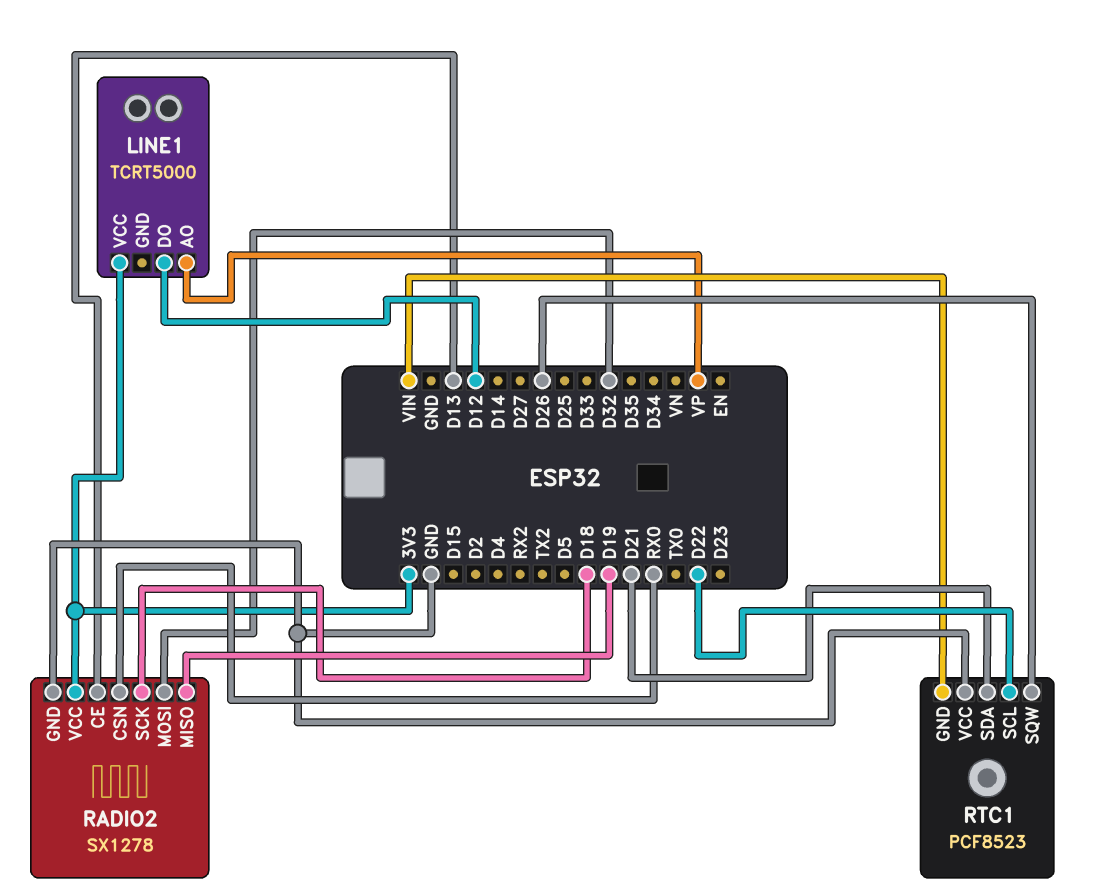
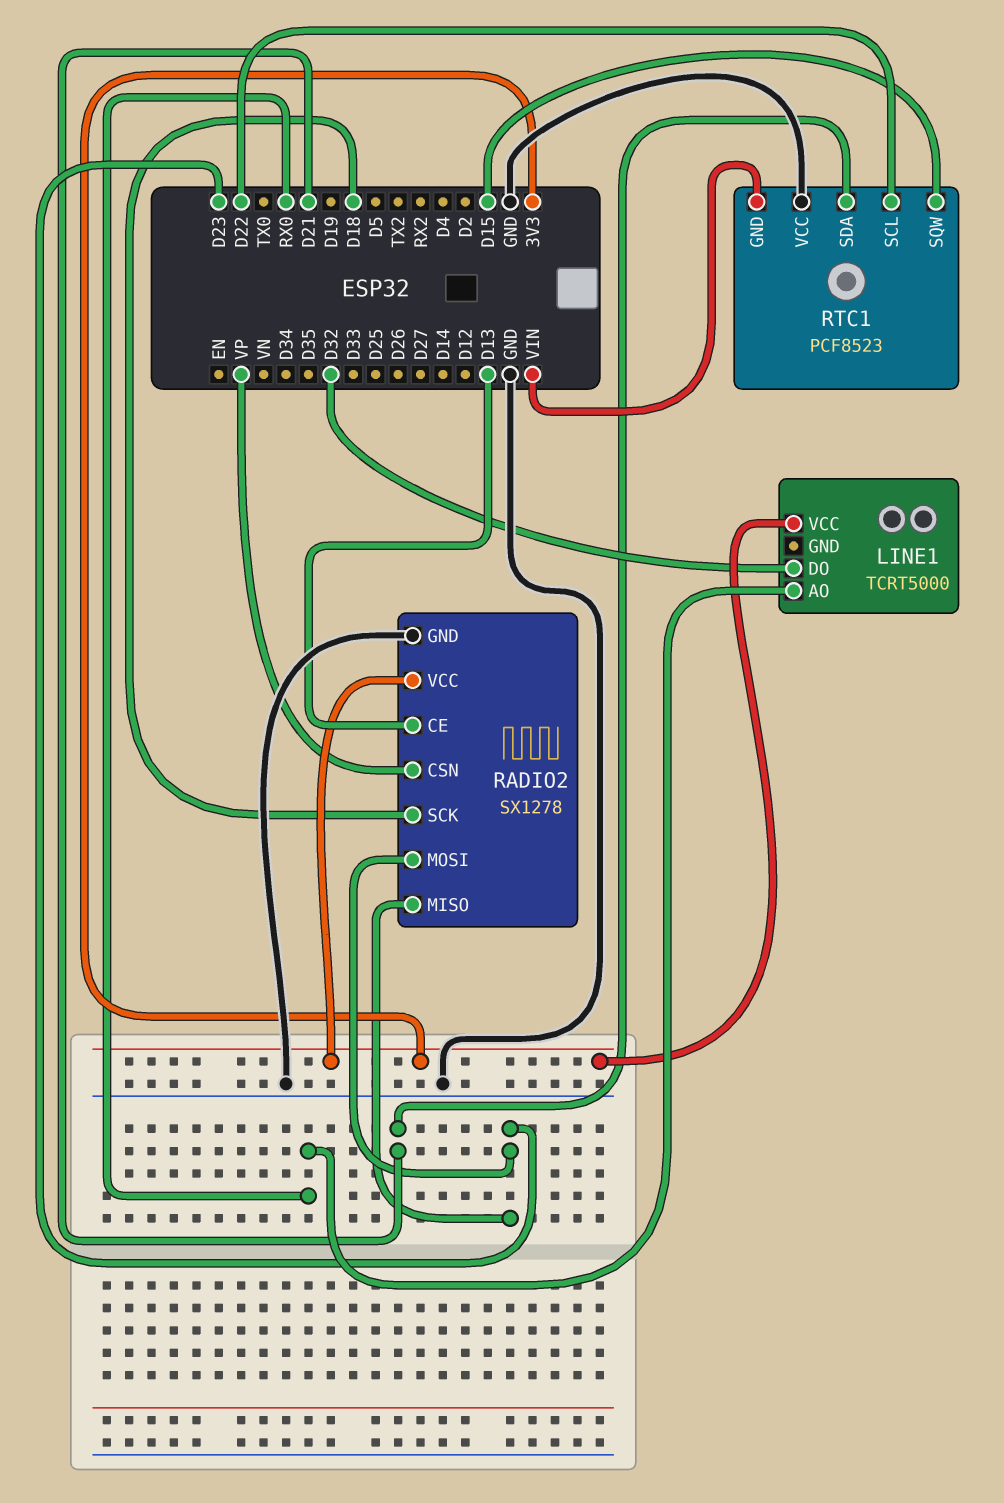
LINE1 pin AO: VP -> RX0
LINE1 pin DO: D12 -> D32
RADIO2 pin CSN: RX0 -> VP
RADIO2 pin MISO: D19 -> D23
RADIO2 pin MOSI: D32 -> D23
RTC1 pin SQW: D26 -> D15

